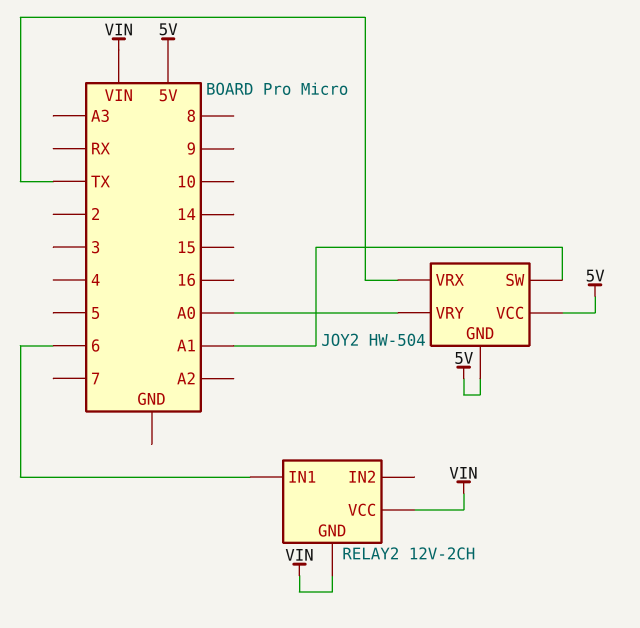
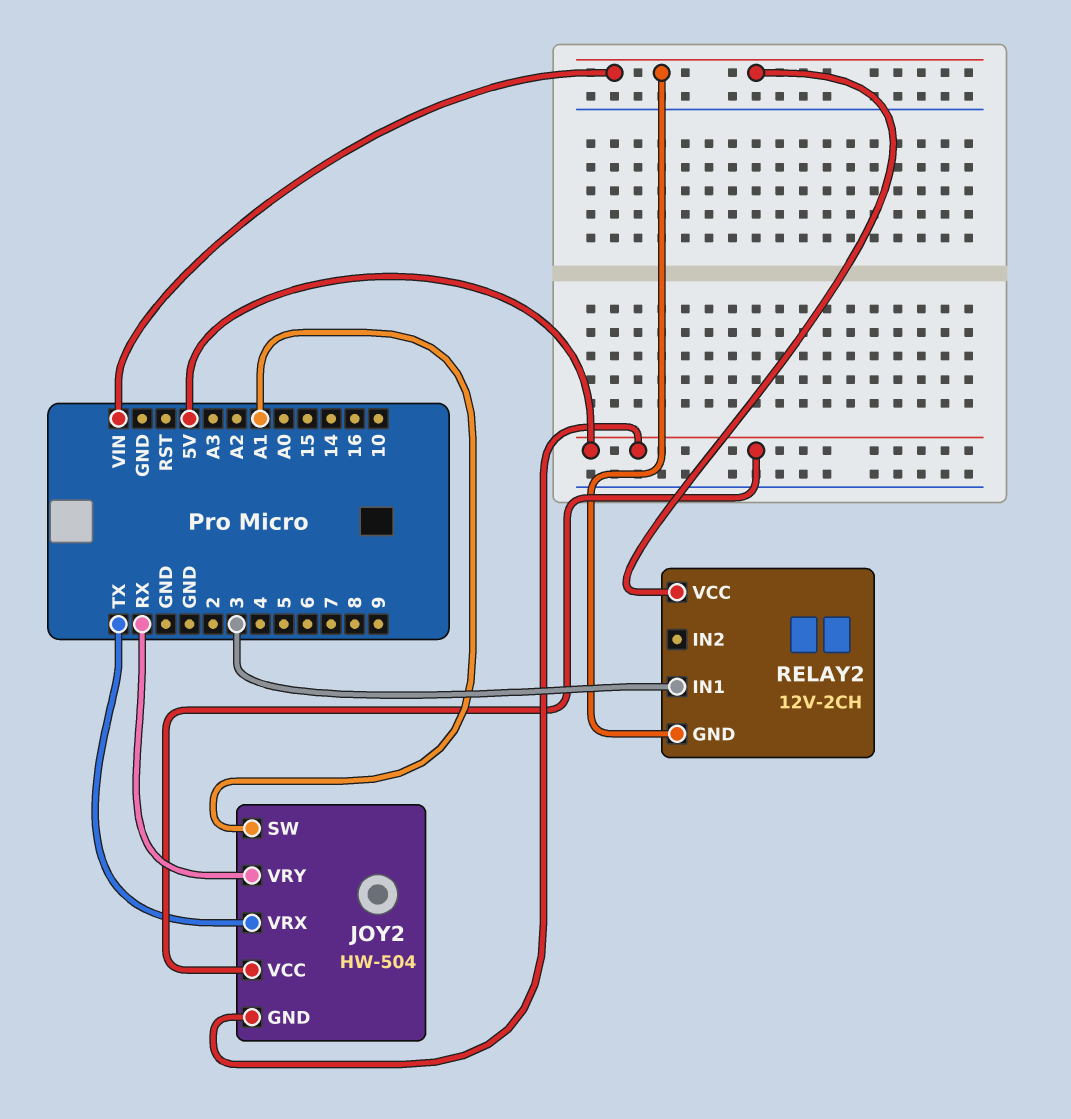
JOY2 pin VRY: A0 -> RX
RELAY2 pin IN1: 6 -> 3

